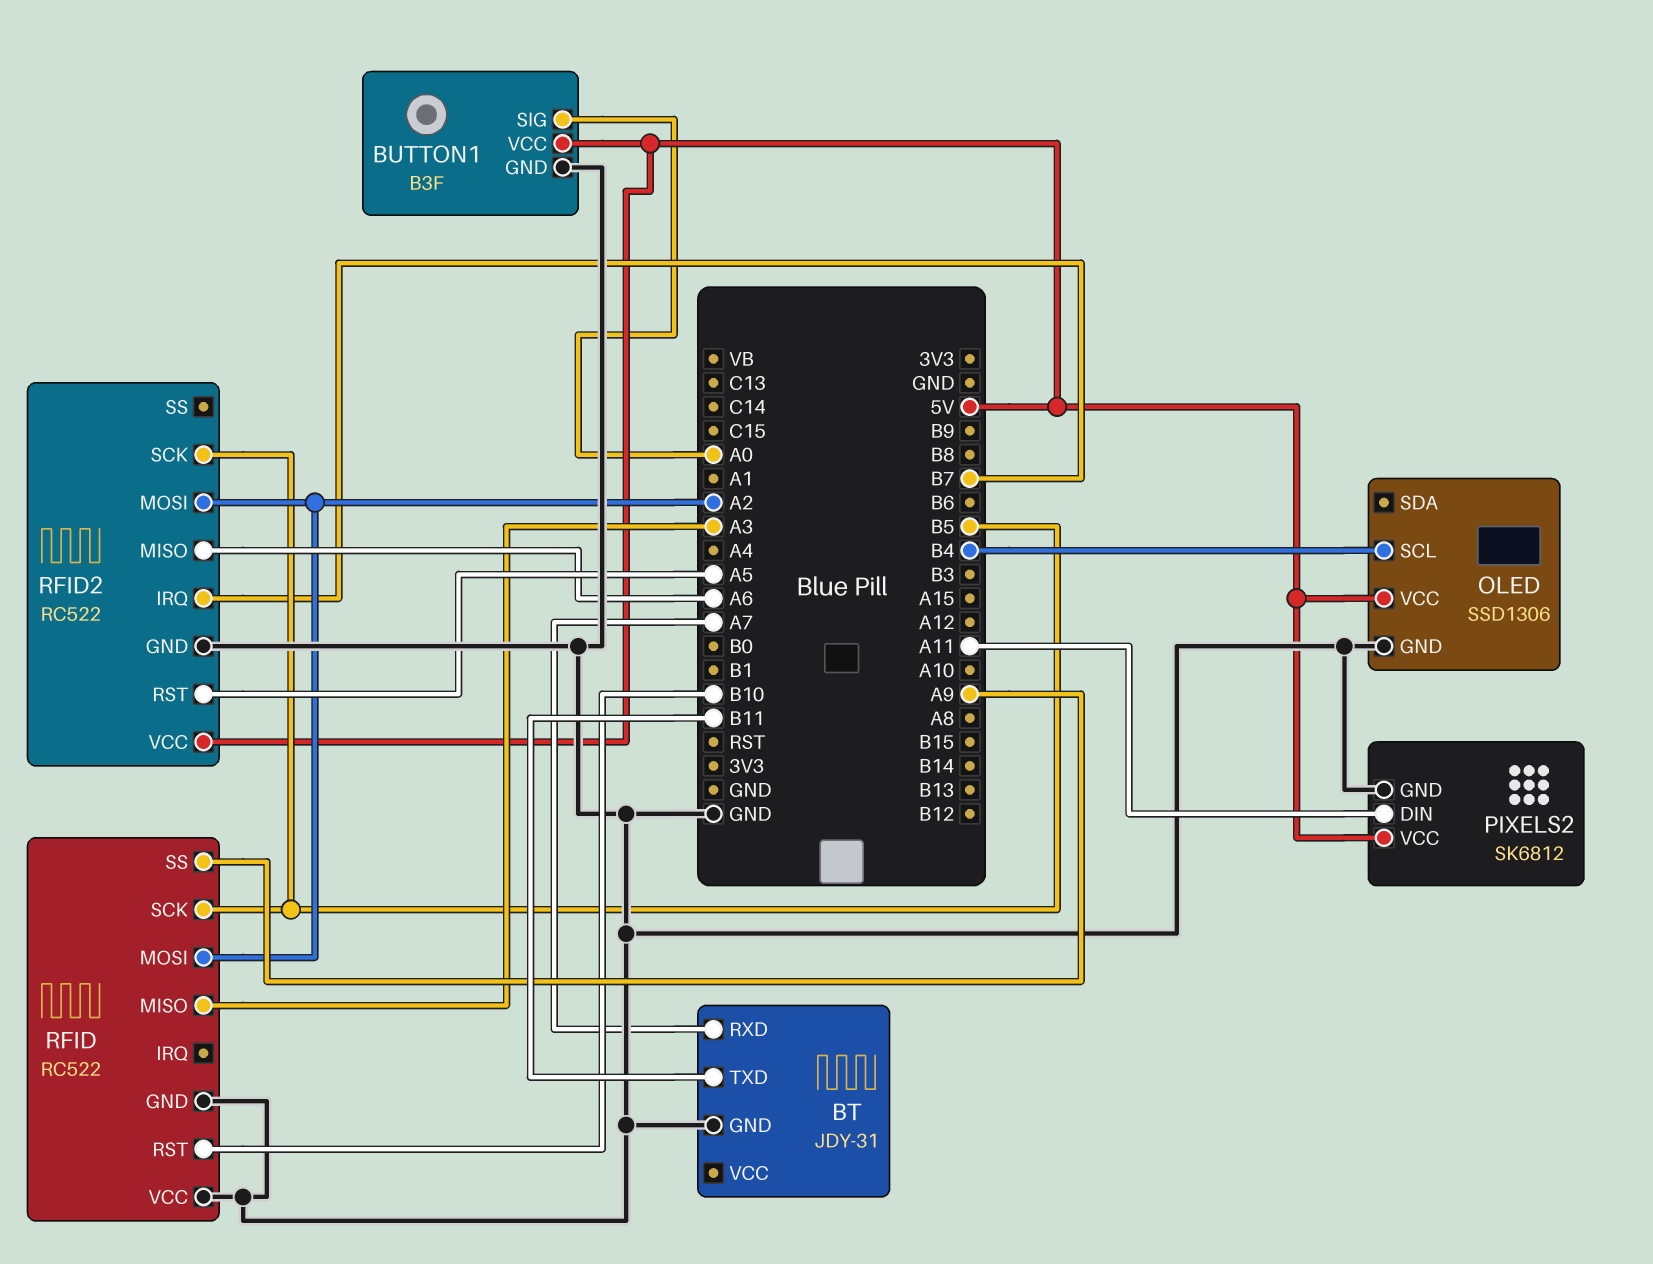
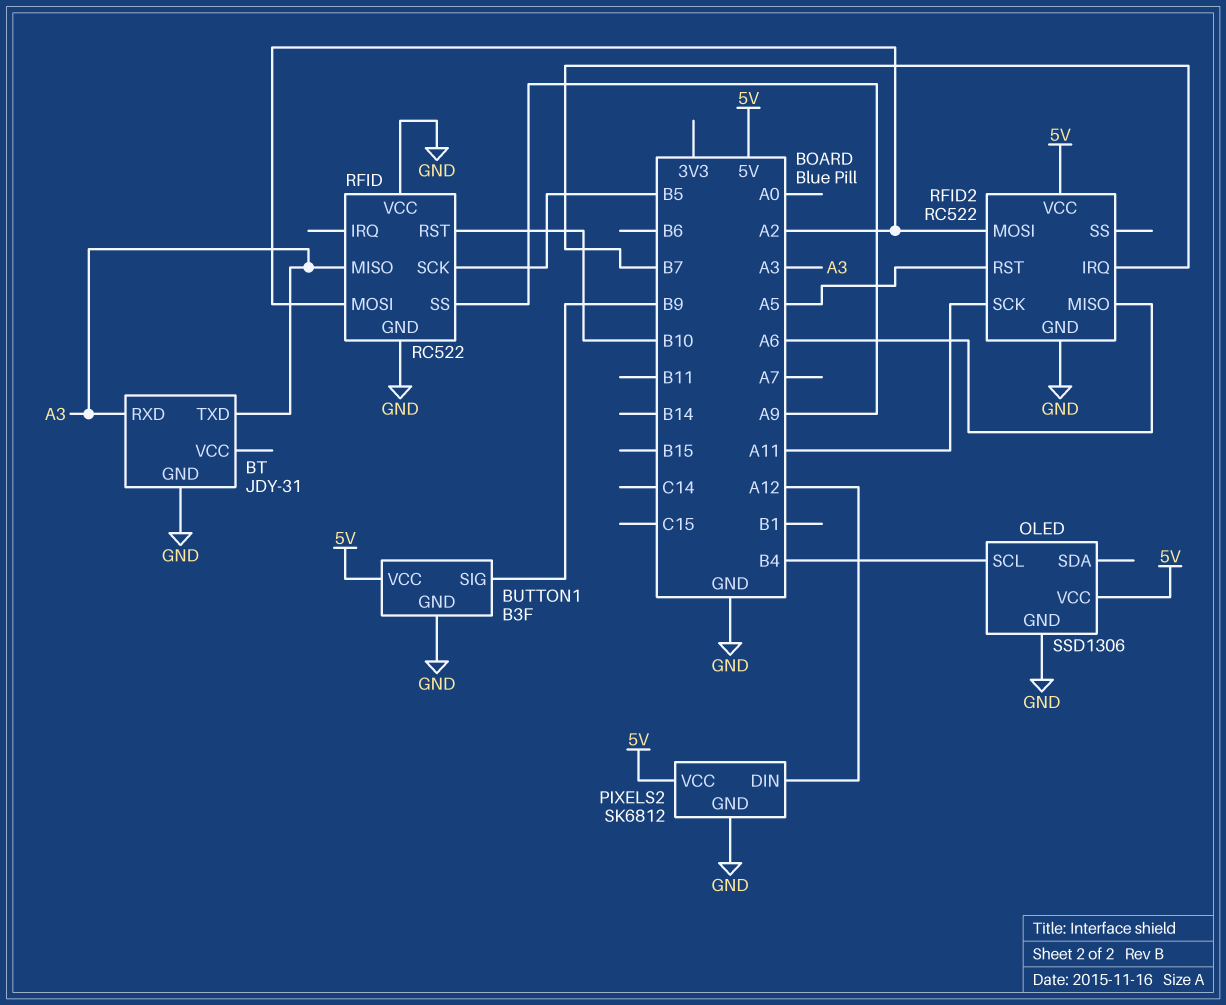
BT pin RXD: A7 -> A3
BT pin TXD: B11 -> A3
BUTTON1 pin SIG: A0 -> B9
PIXELS2 pin DIN: A11 -> A12
RFID2 pin SCK: B5 -> A11

